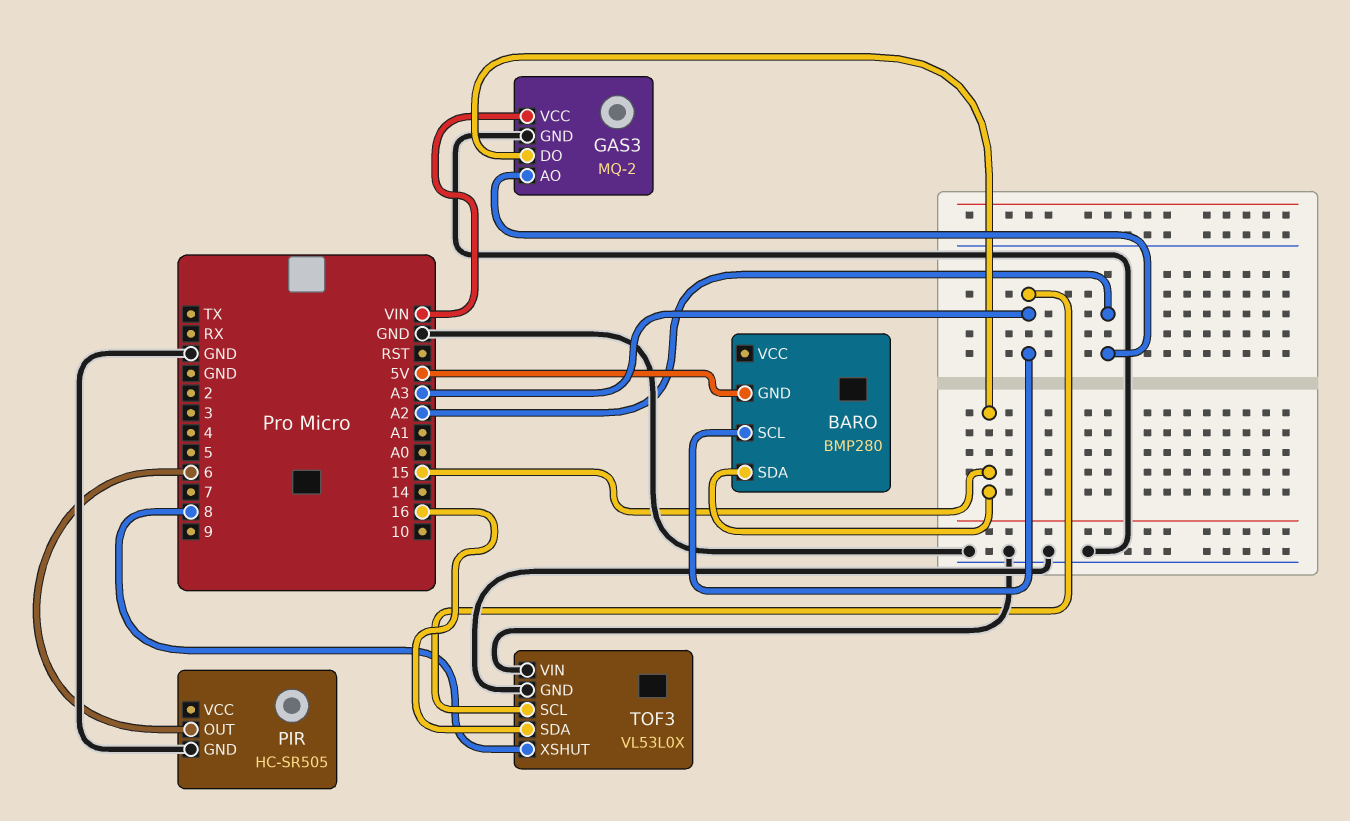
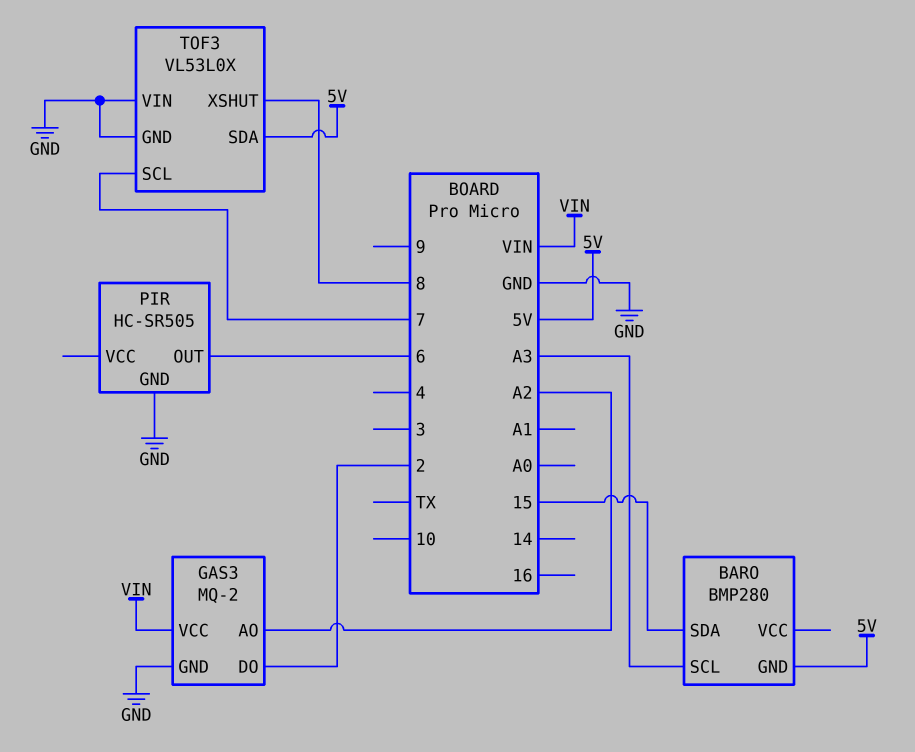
GAS3 pin DO: 15 -> 2
TOF3 pin SCL: A3 -> 7
TOF3 pin SDA: 16 -> 5V

